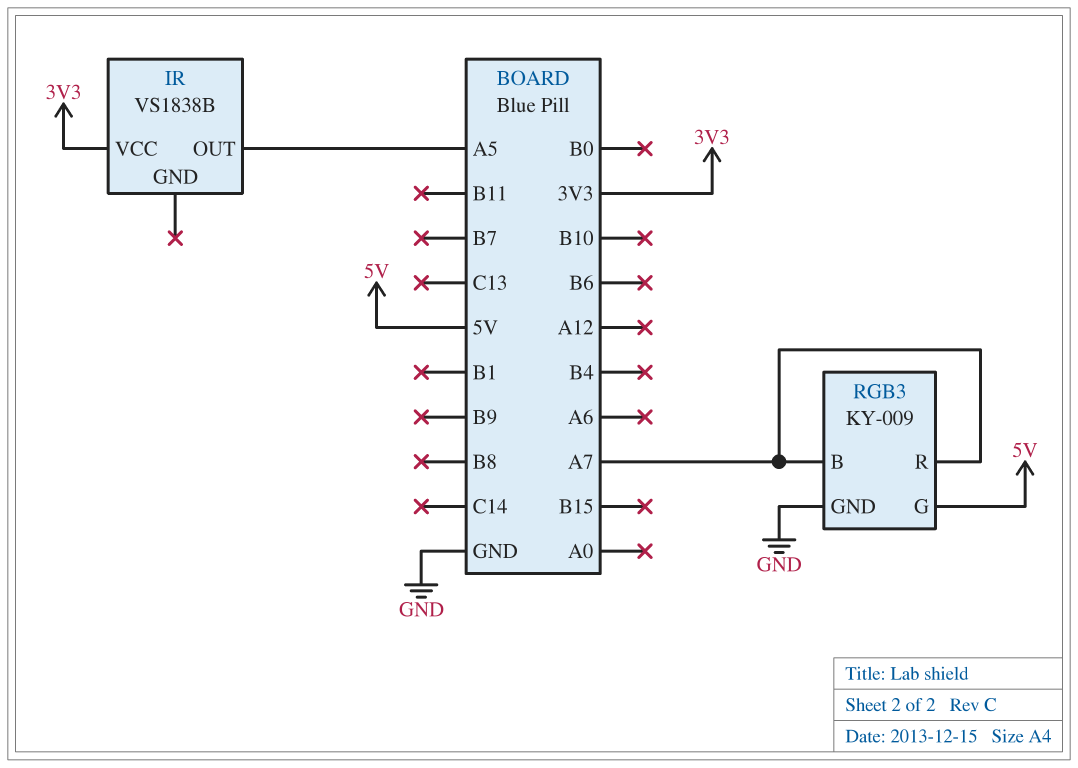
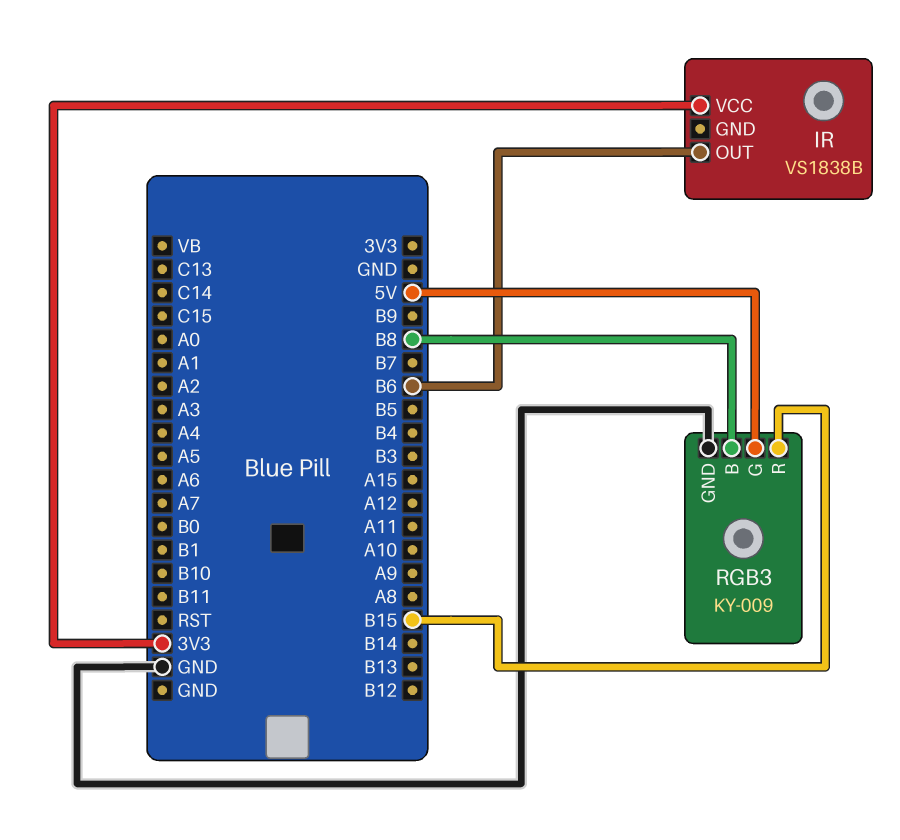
IR pin OUT: A5 -> B6
RGB3 pin B: A7 -> B8
RGB3 pin R: A7 -> B15

